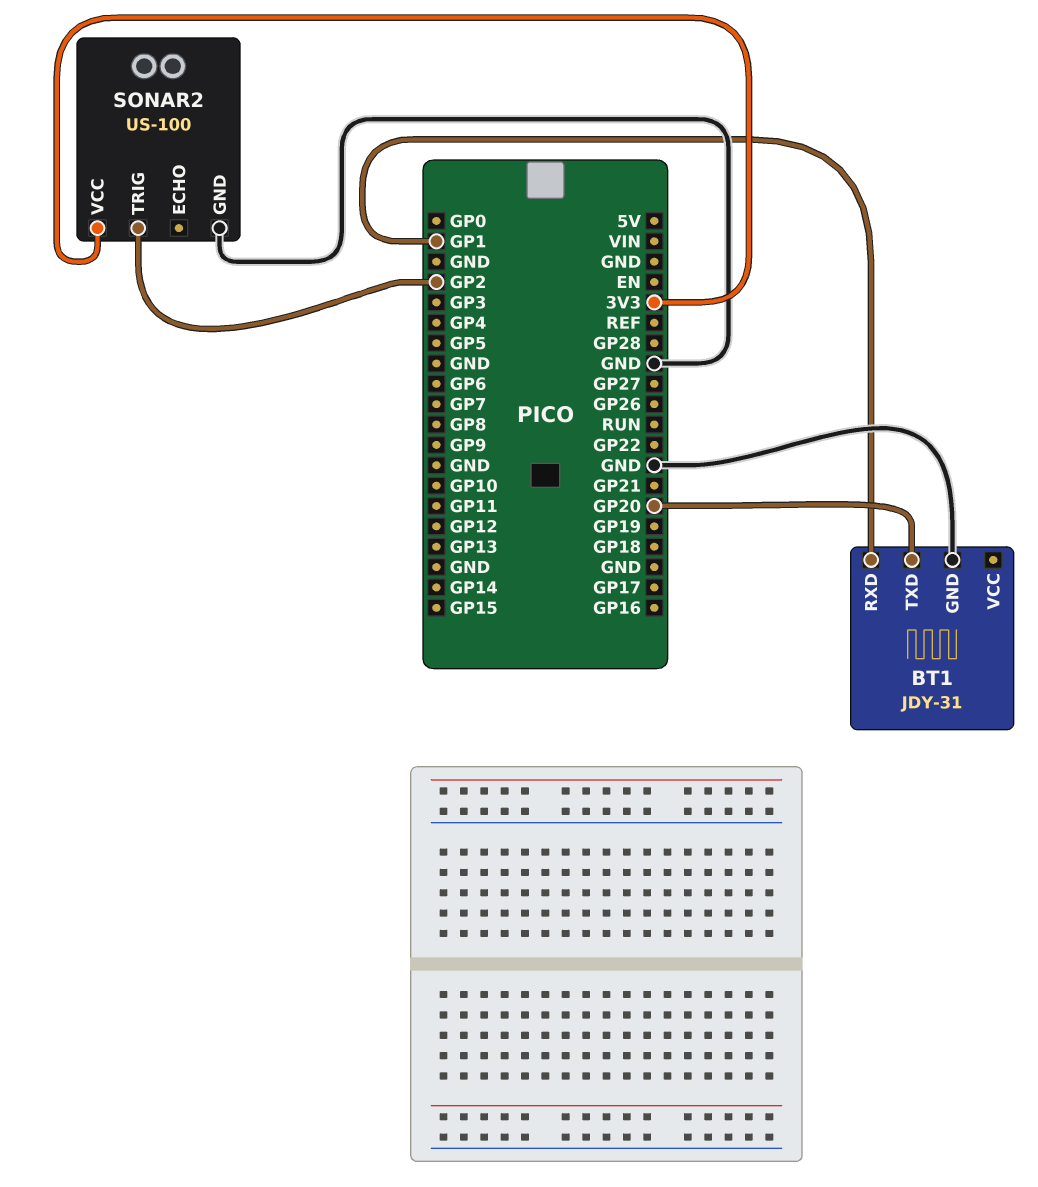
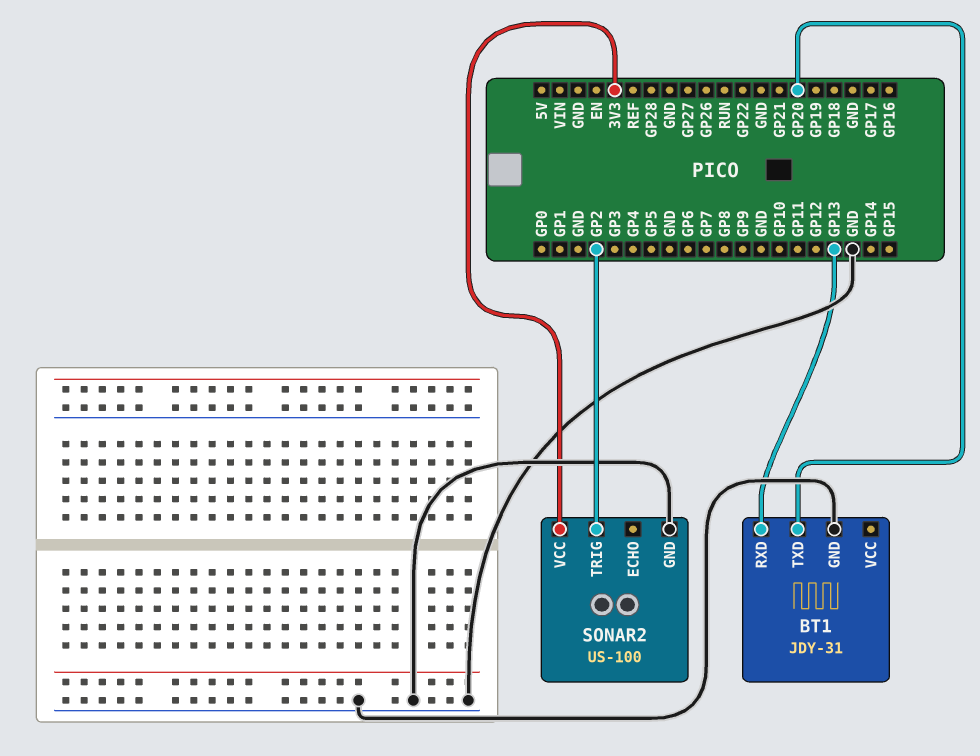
BT1 pin RXD: GP1 -> GP13

